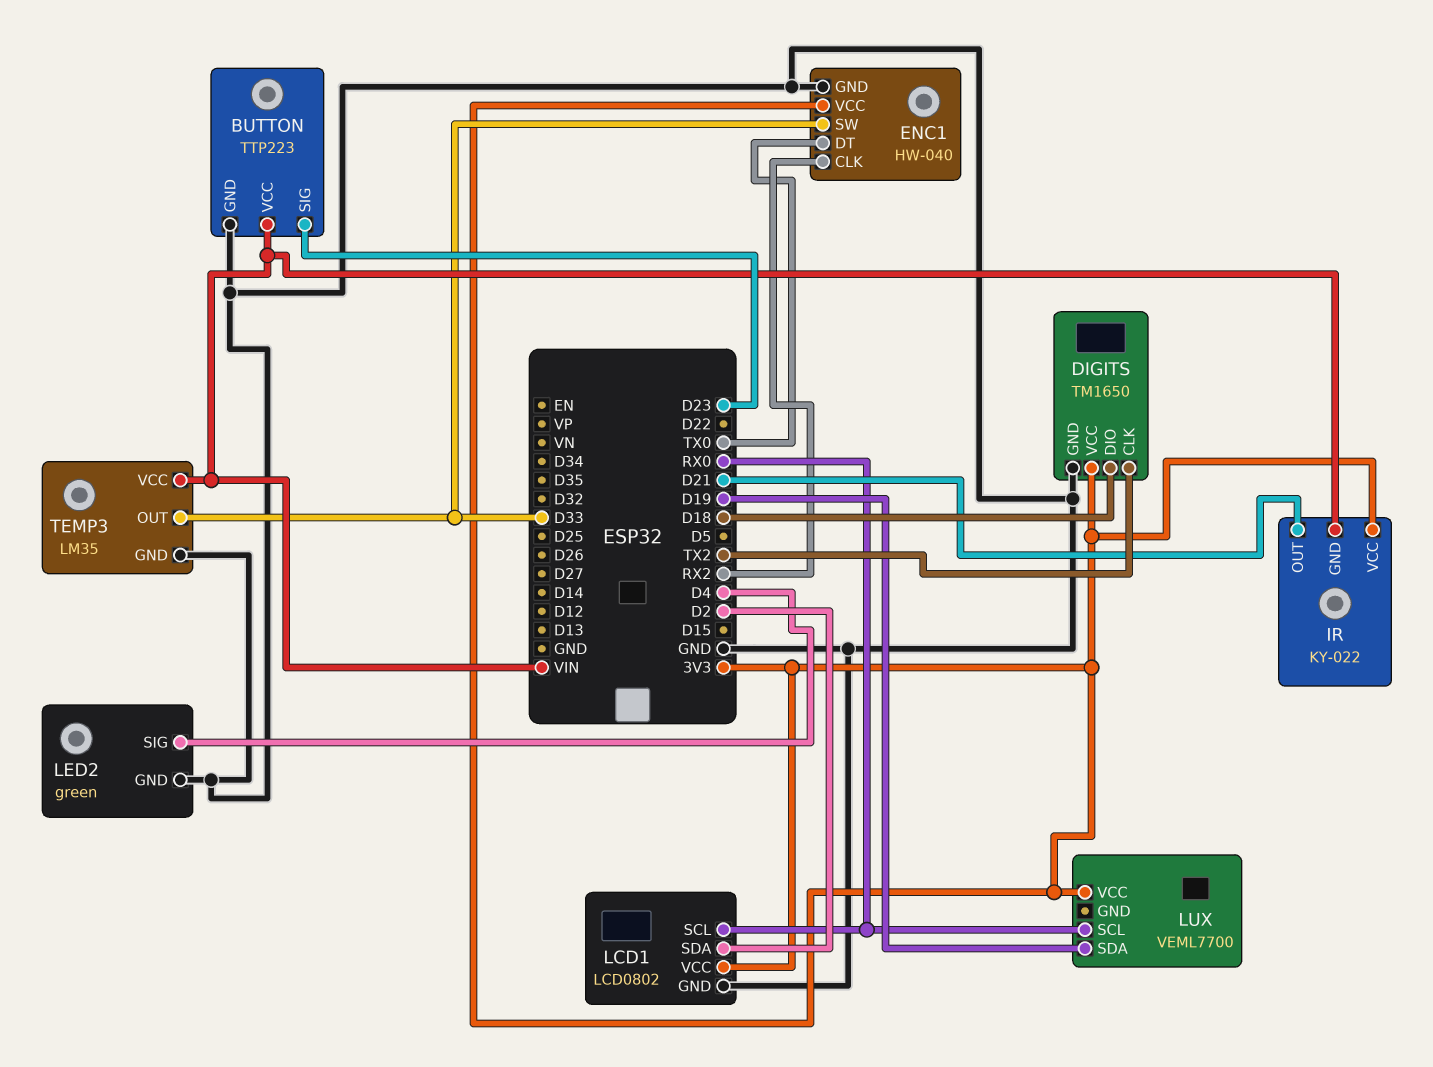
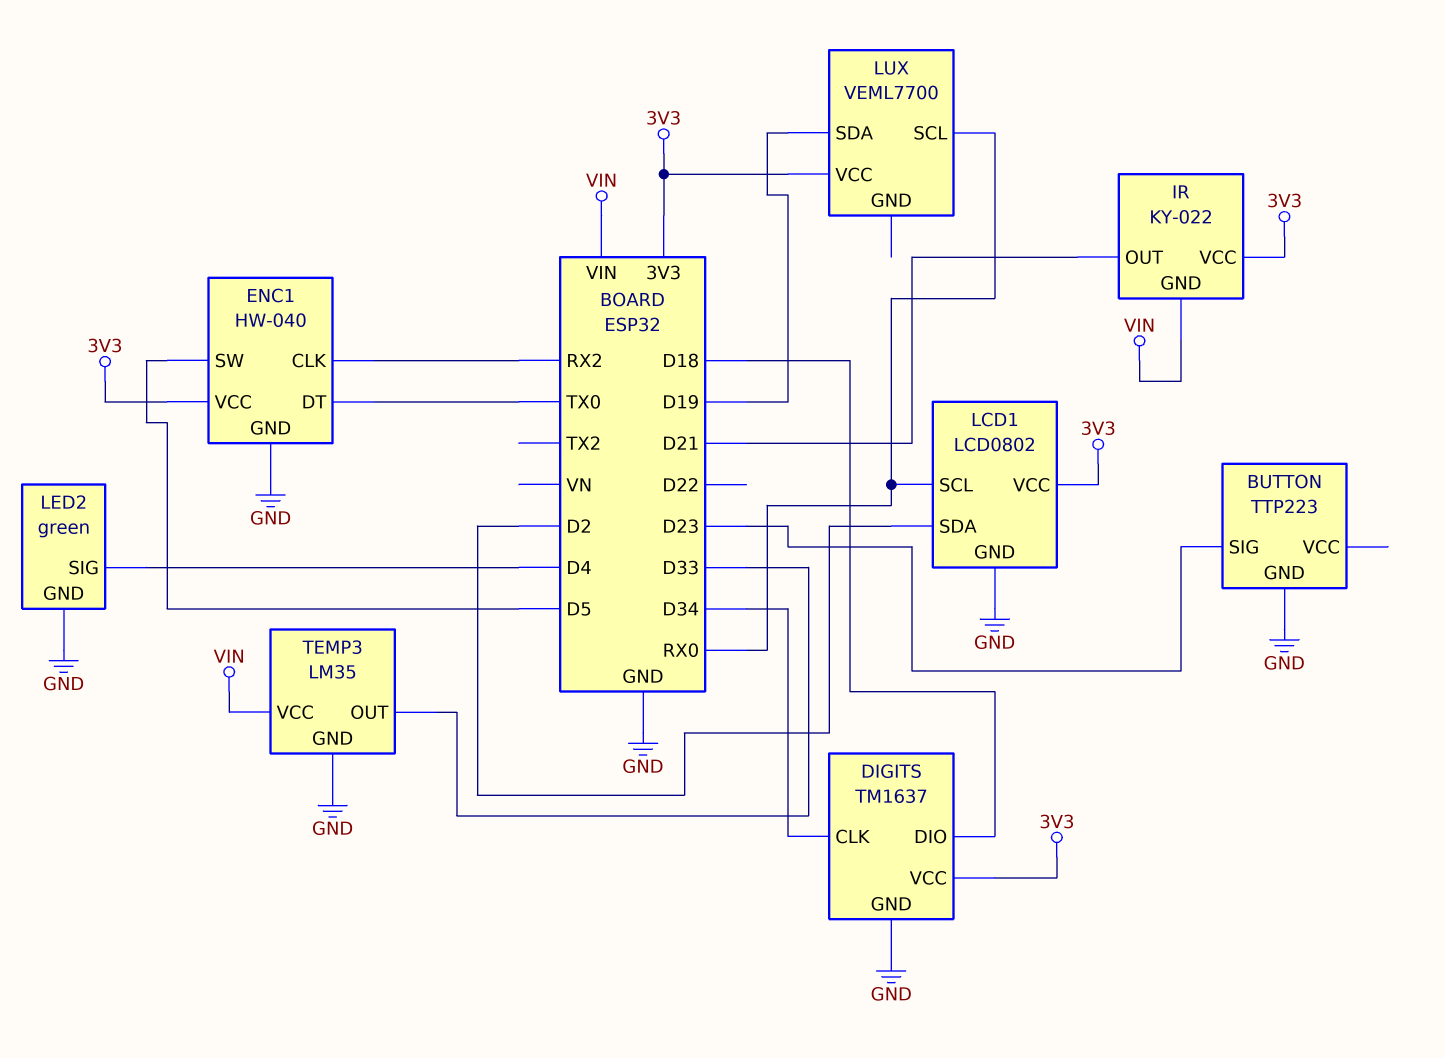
BUTTON pin VCC: VIN -> none
DIGITS: TM1650 -> TM1637
DIGITS pin CLK: TX2 -> D34
ENC1 pin SW: D33 -> D5

